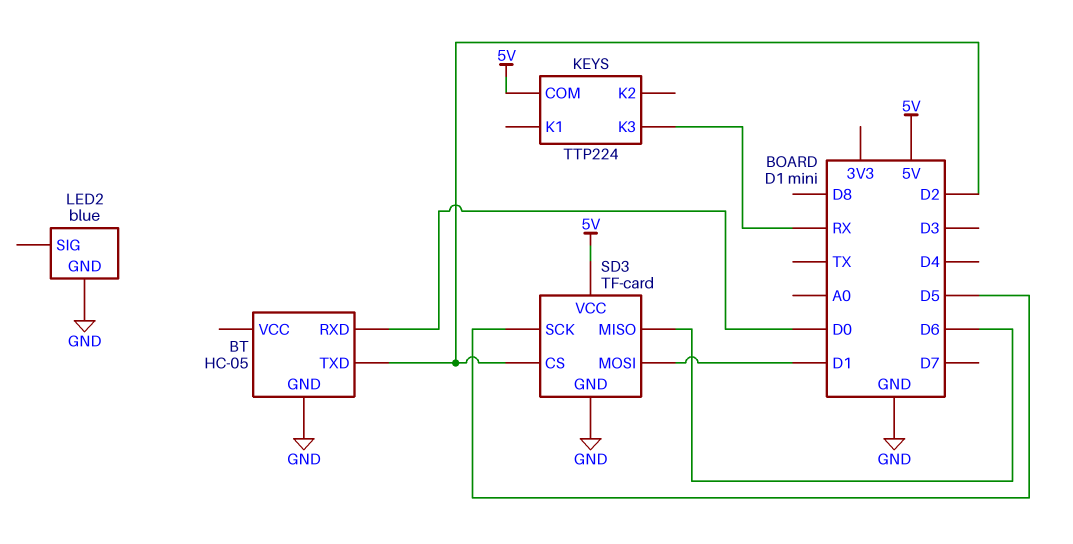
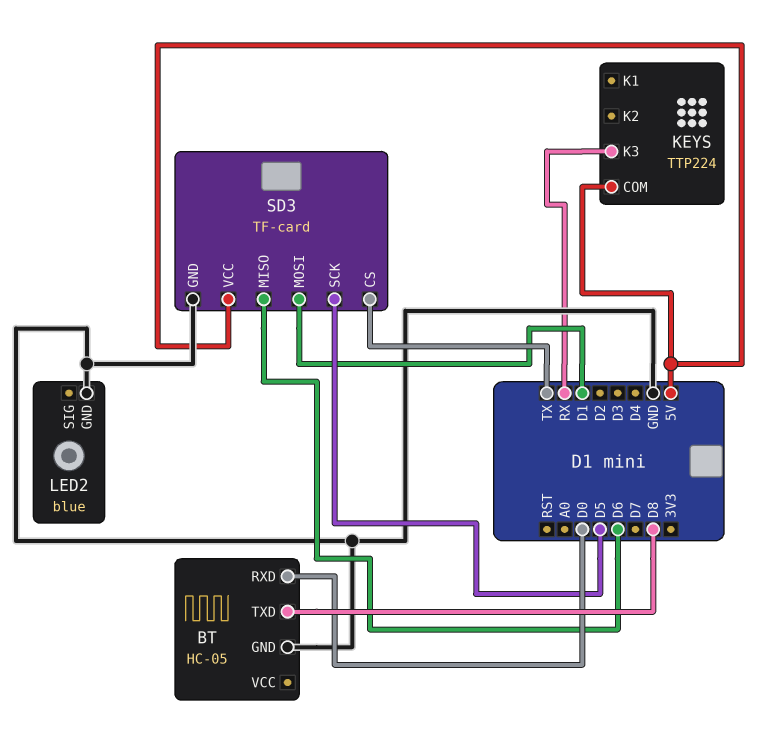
BT pin TXD: D2 -> D8
SD3 pin CS: D2 -> TX

